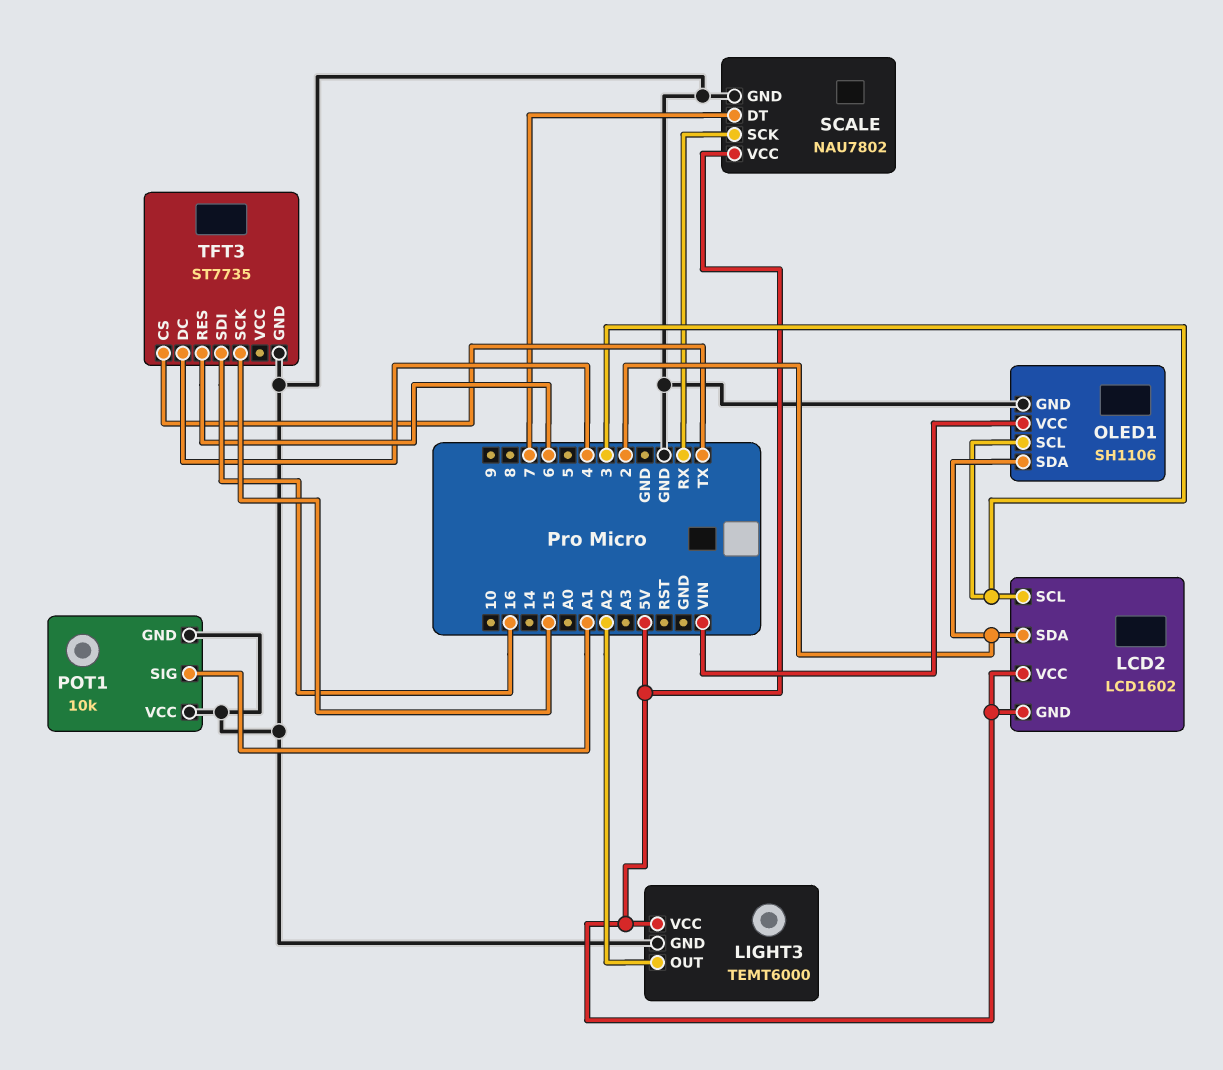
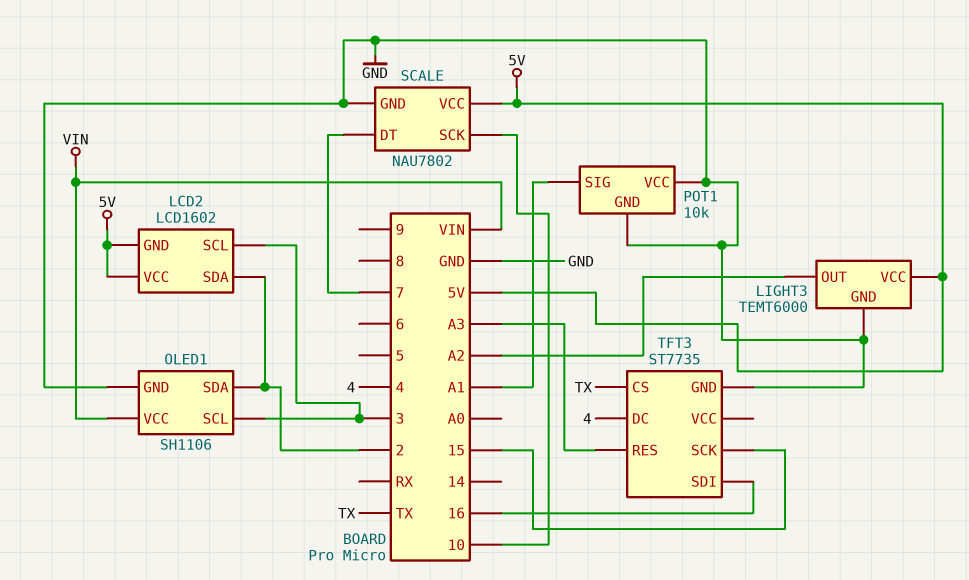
SCALE pin SCK: RX -> 10
TFT3 pin RES: 6 -> A3

